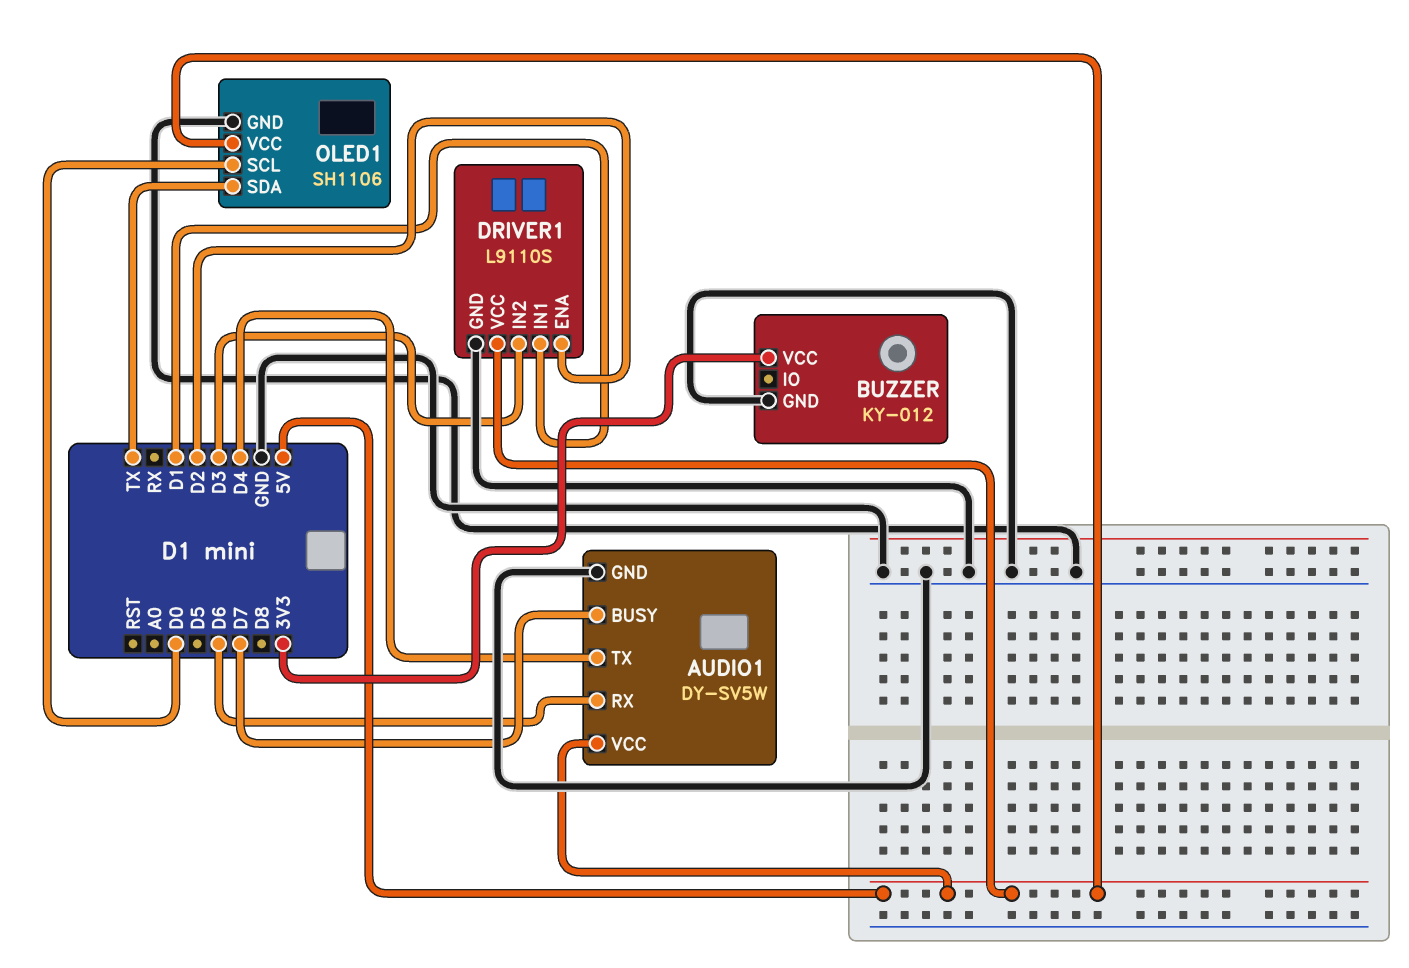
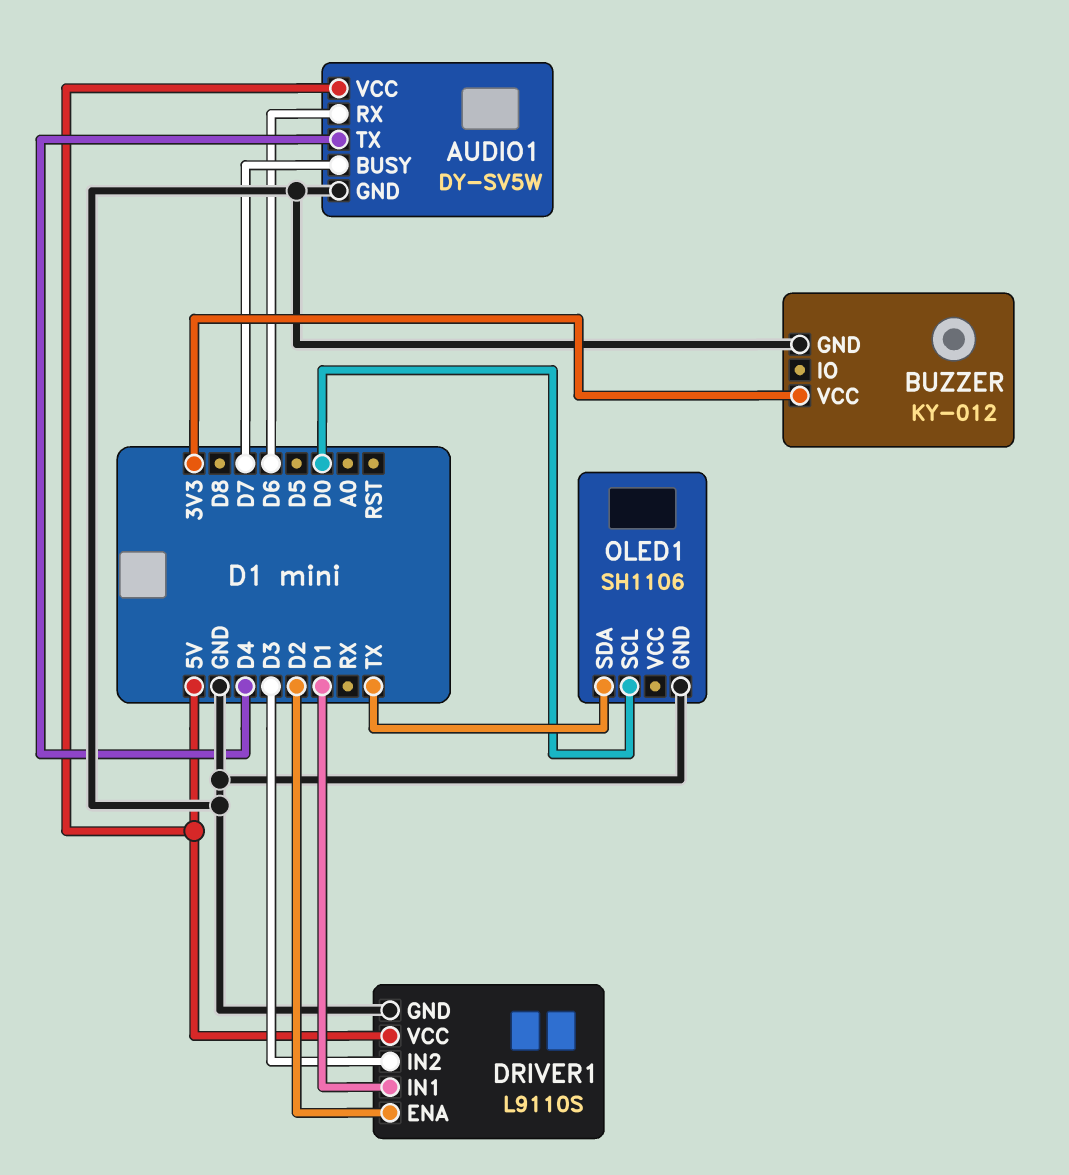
OLED1 pin VCC: 5V -> none

